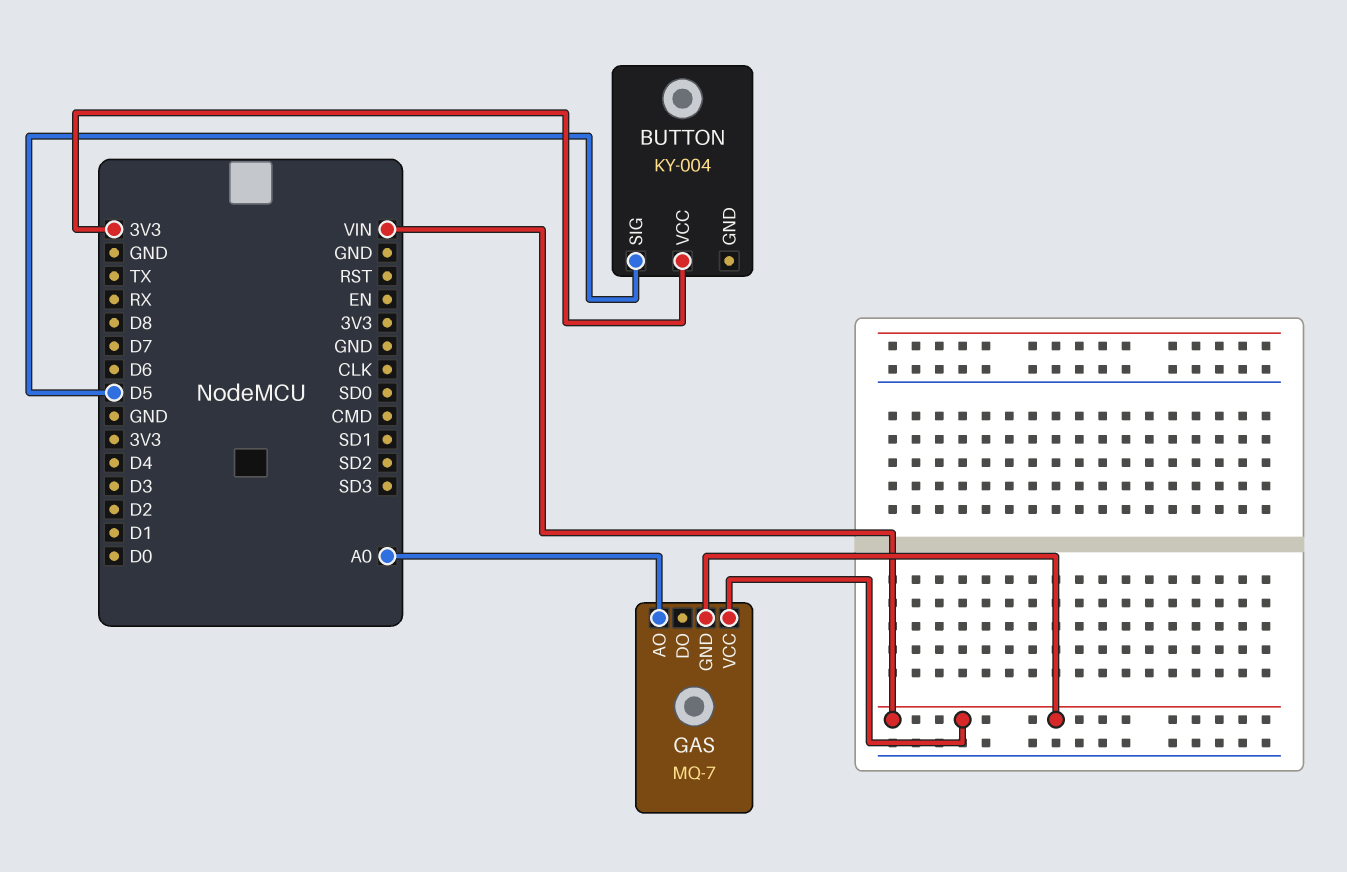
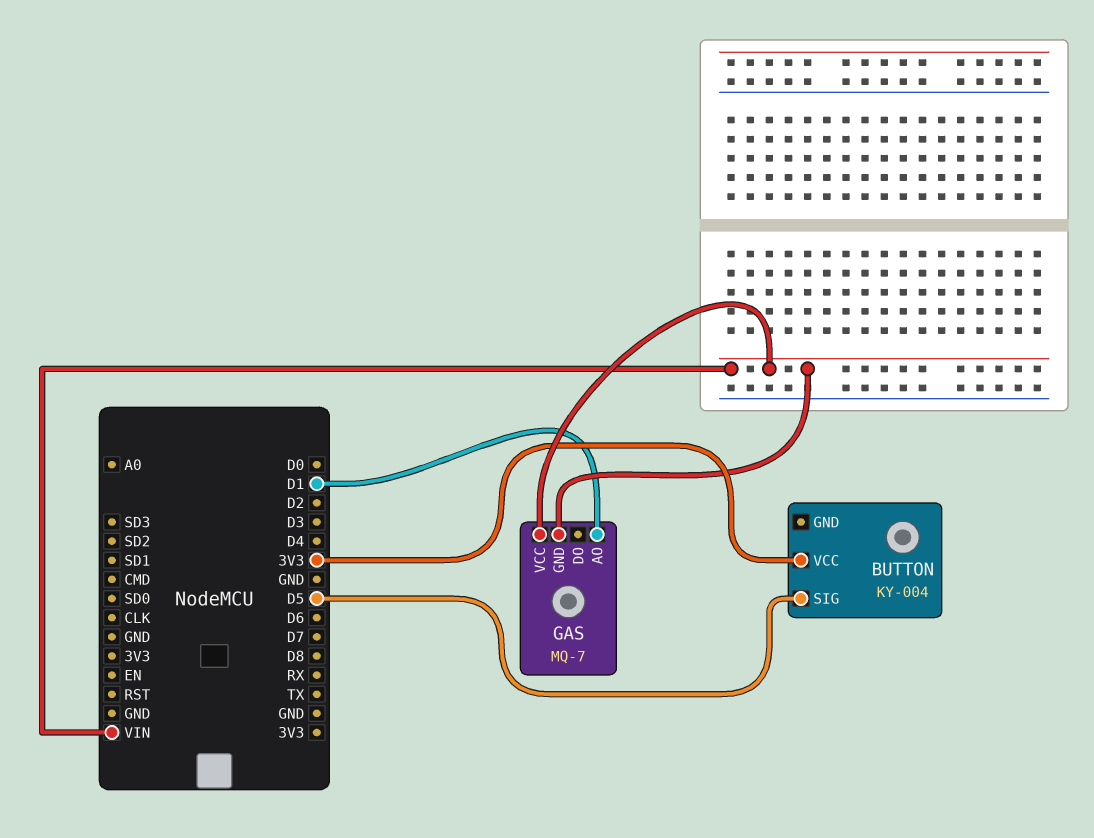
GAS pin AO: A0 -> D1

